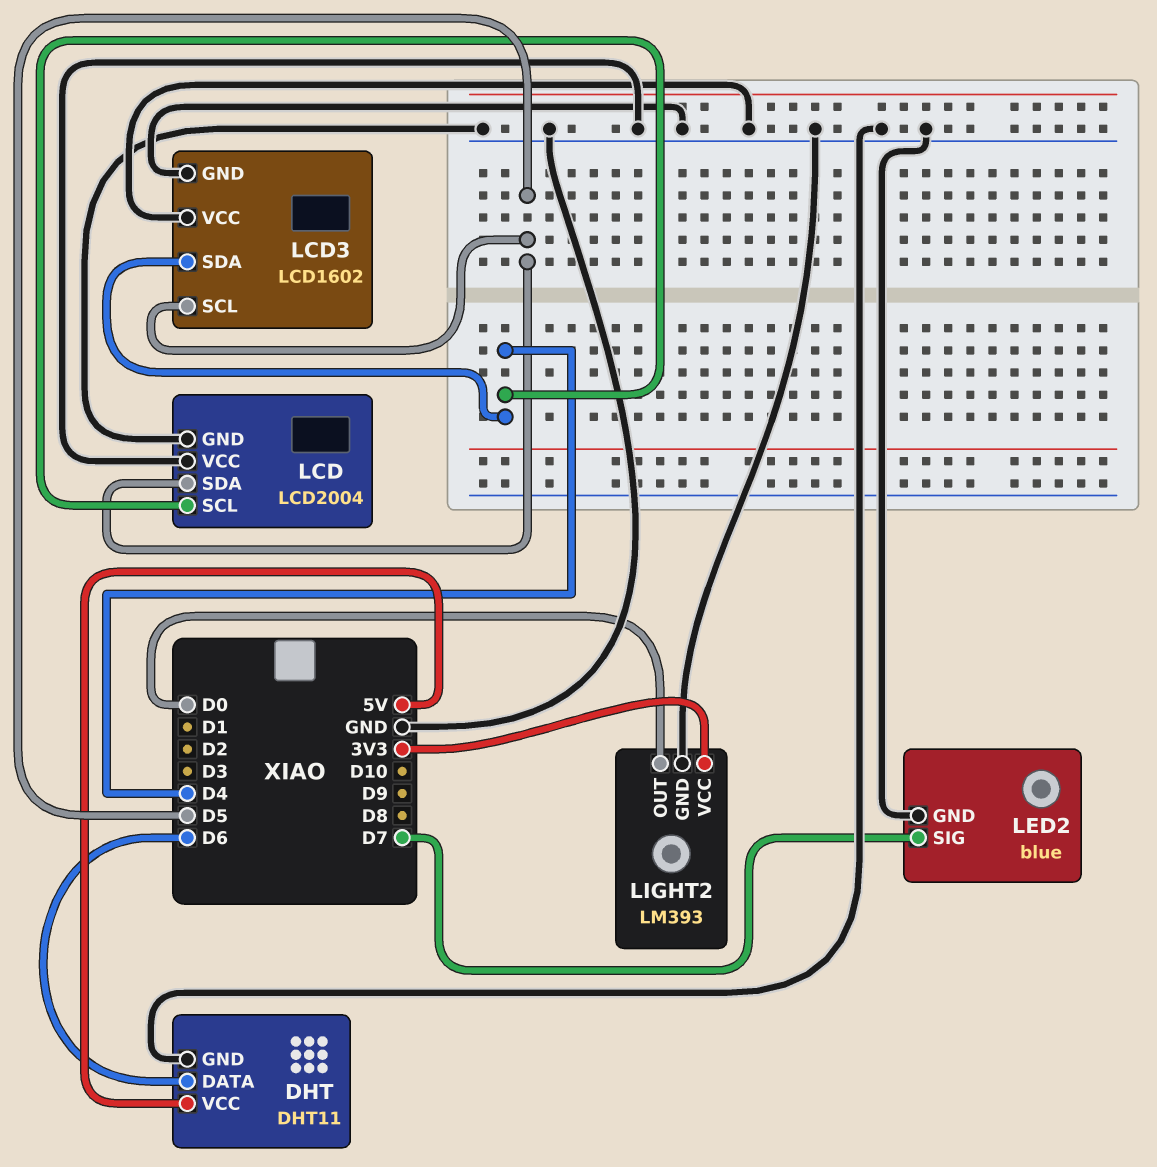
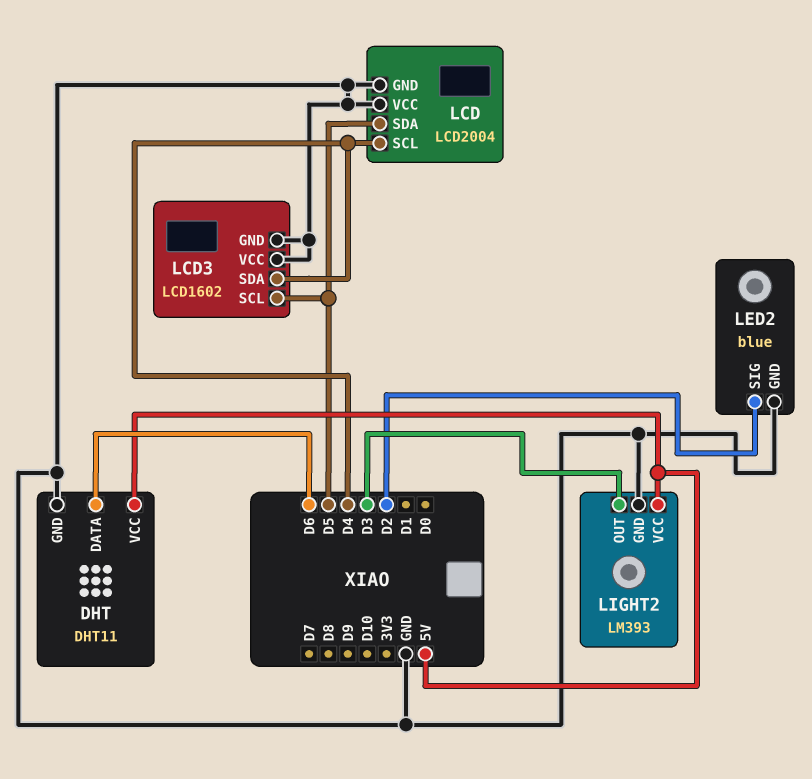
LED2 pin SIG: D7 -> D2
LIGHT2 pin OUT: D0 -> D3
LIGHT2 pin VCC: 3V3 -> 5V

